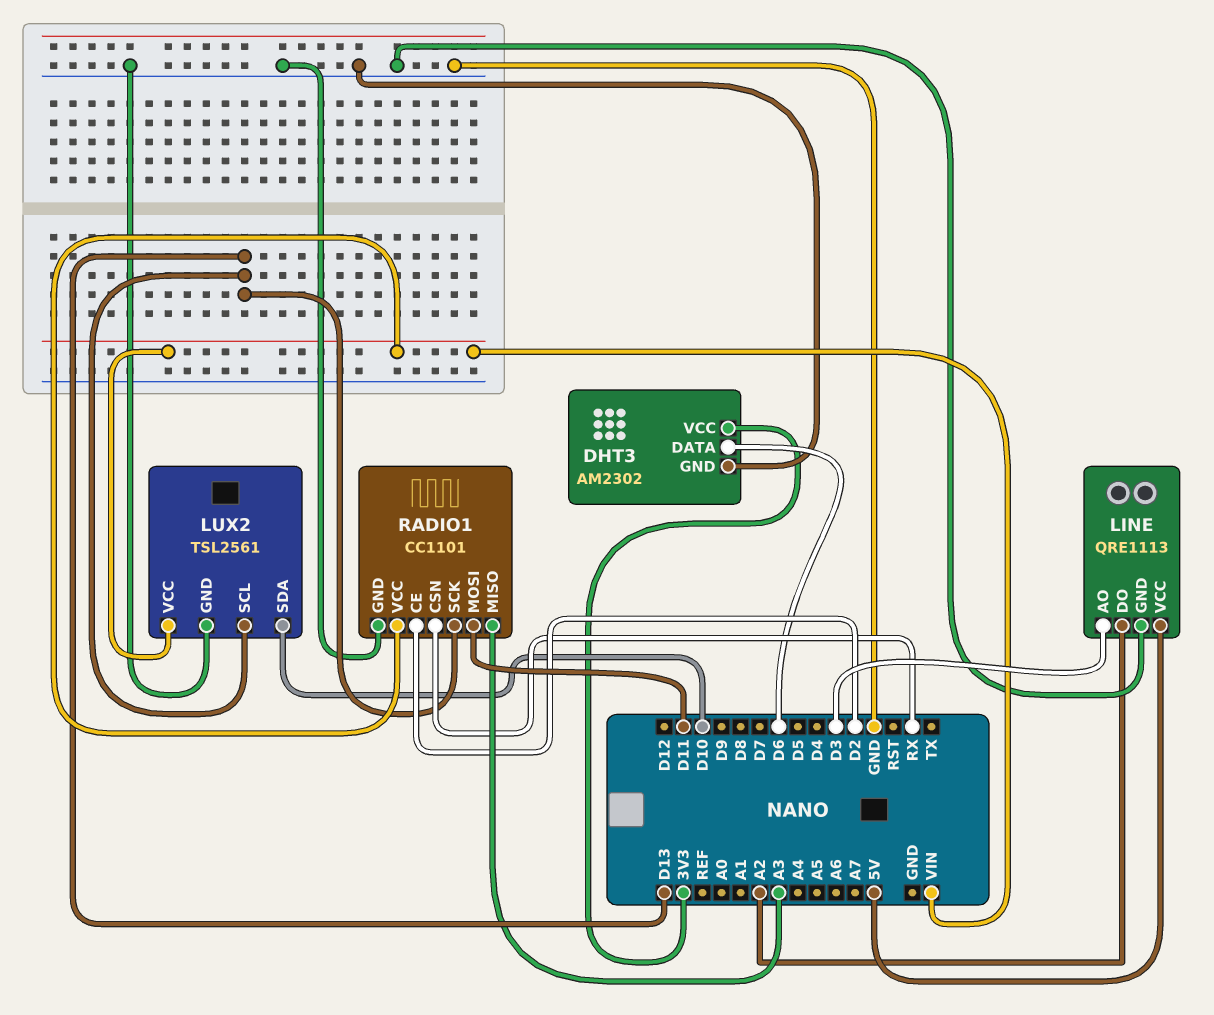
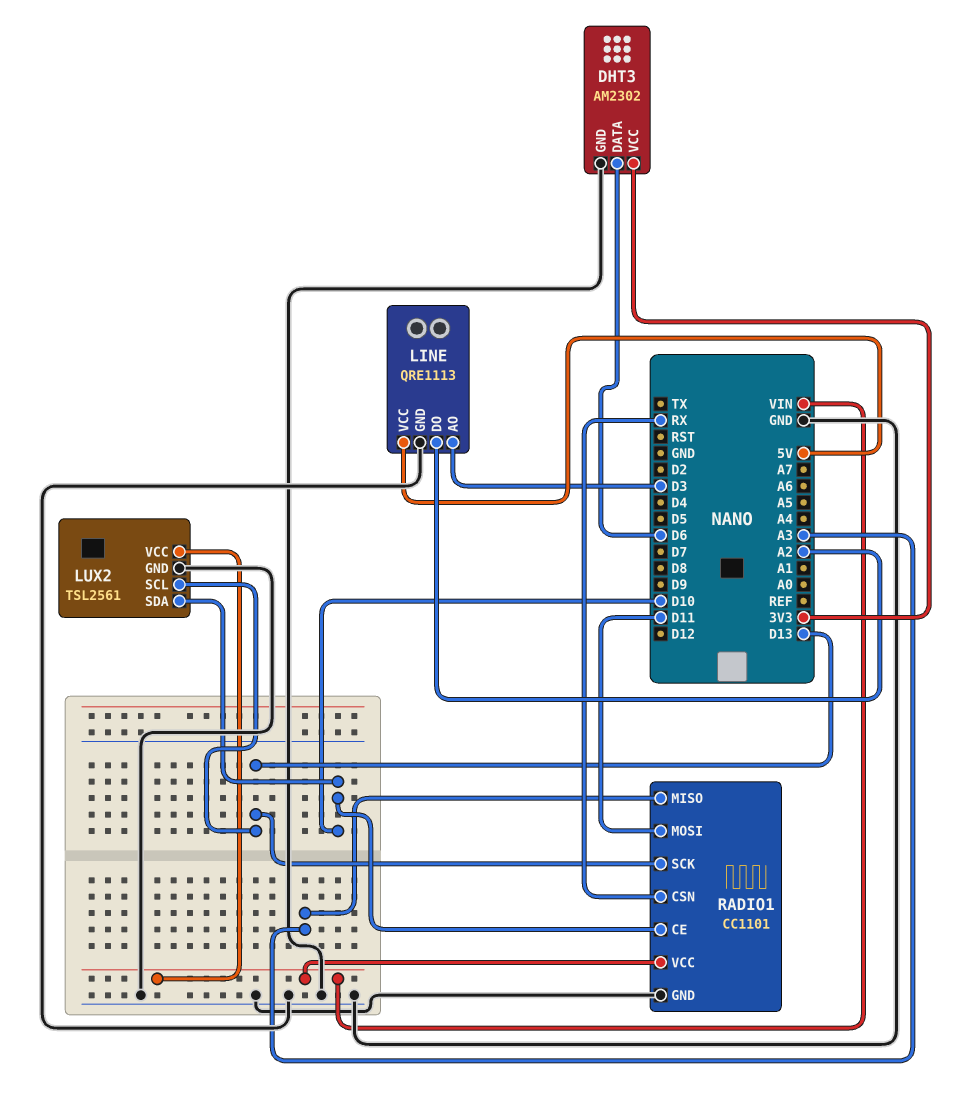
RADIO1 pin CE: D2 -> D10

